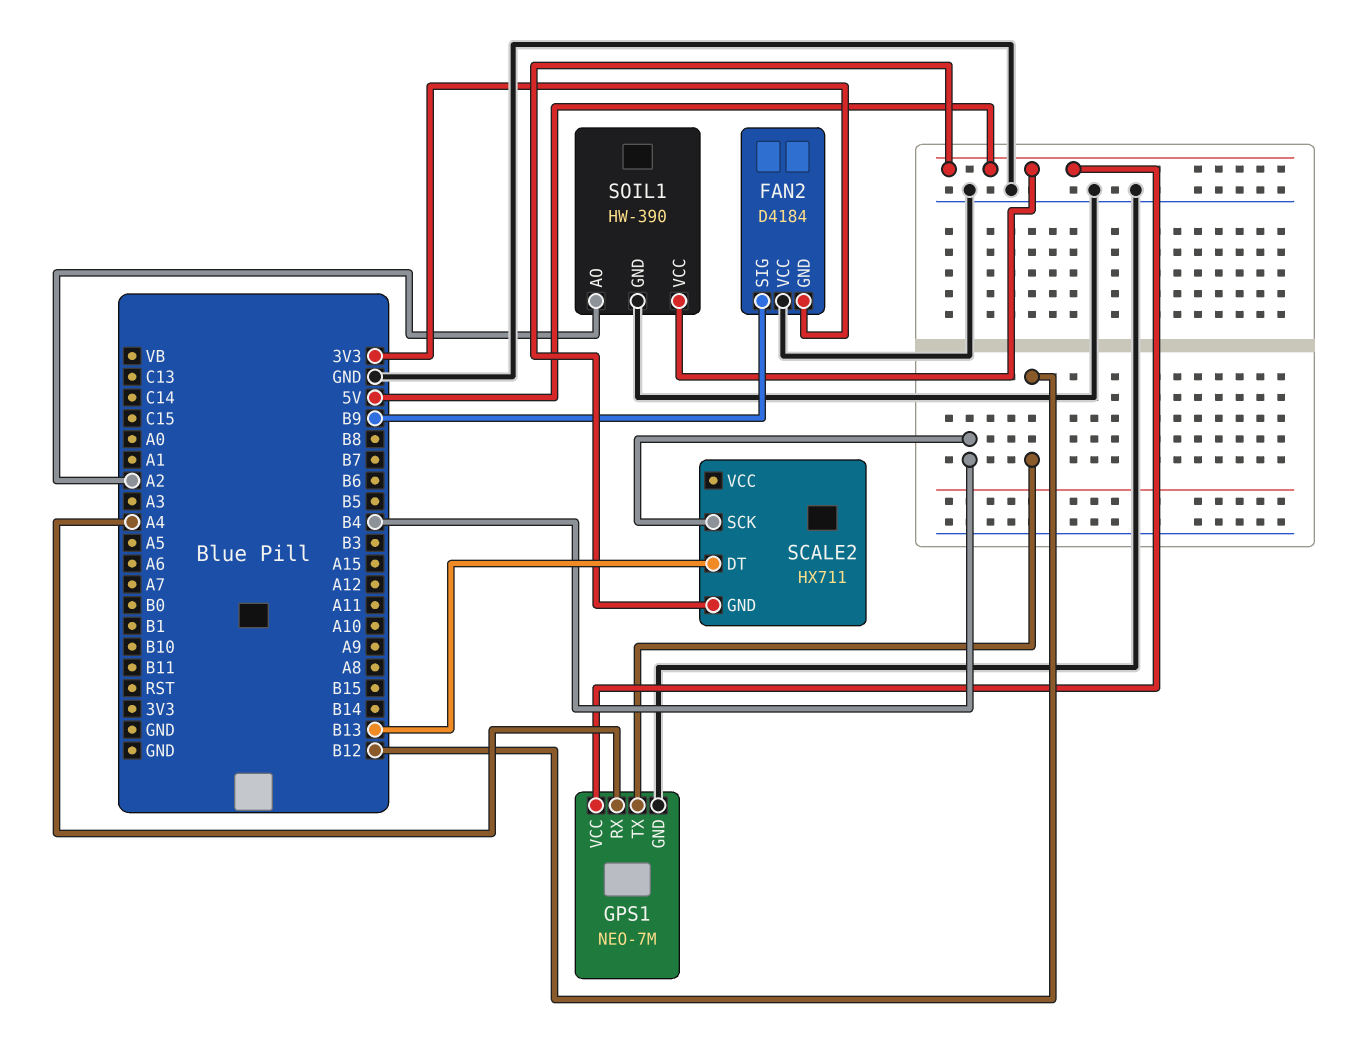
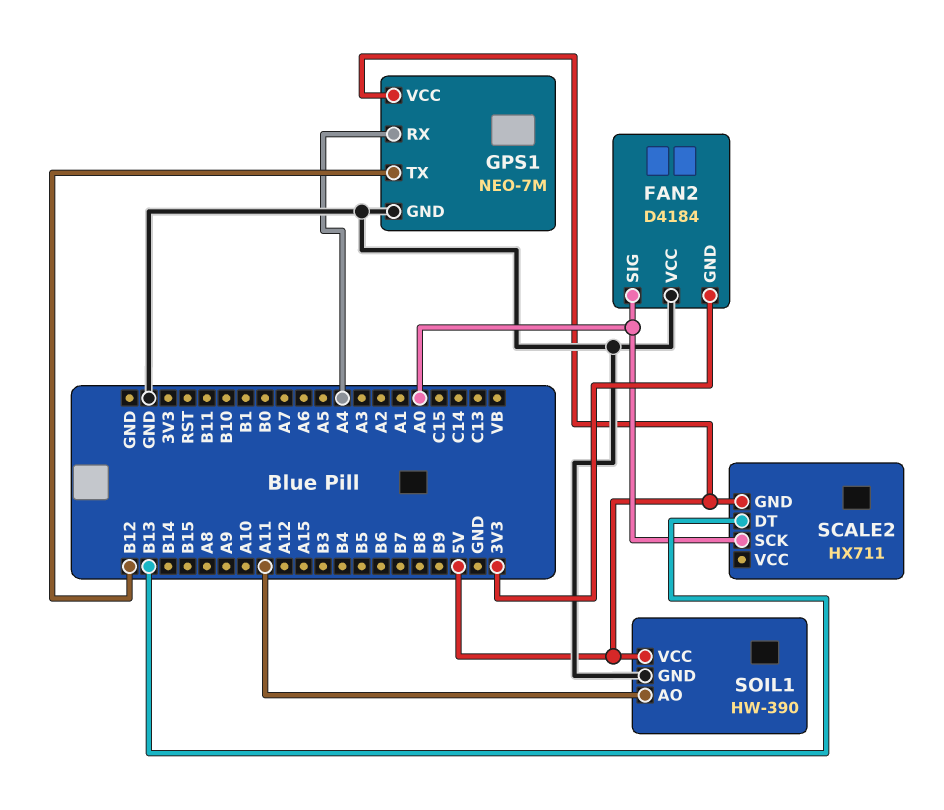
FAN2 pin SIG: B9 -> A0
SCALE2 pin SCK: B4 -> A0
SOIL1 pin AO: A2 -> A11

